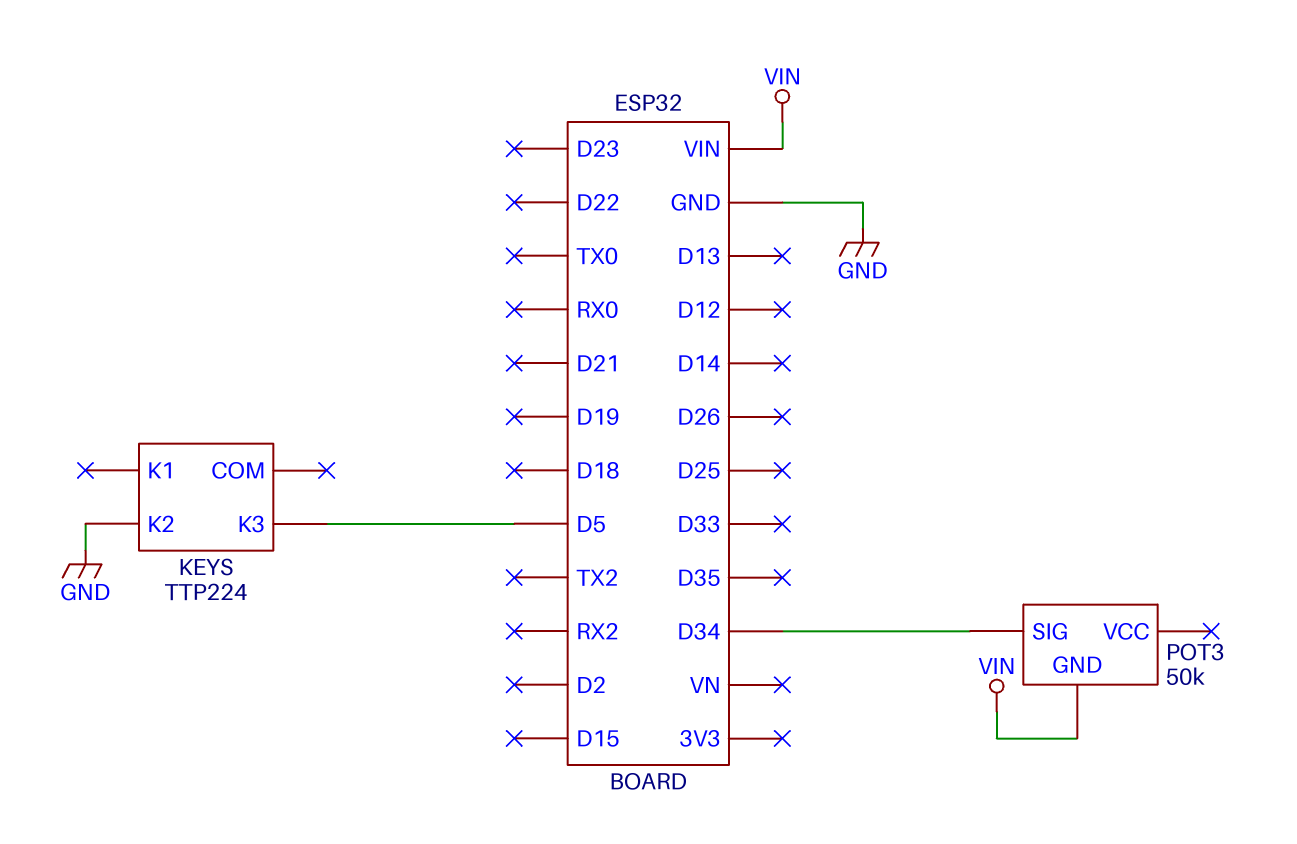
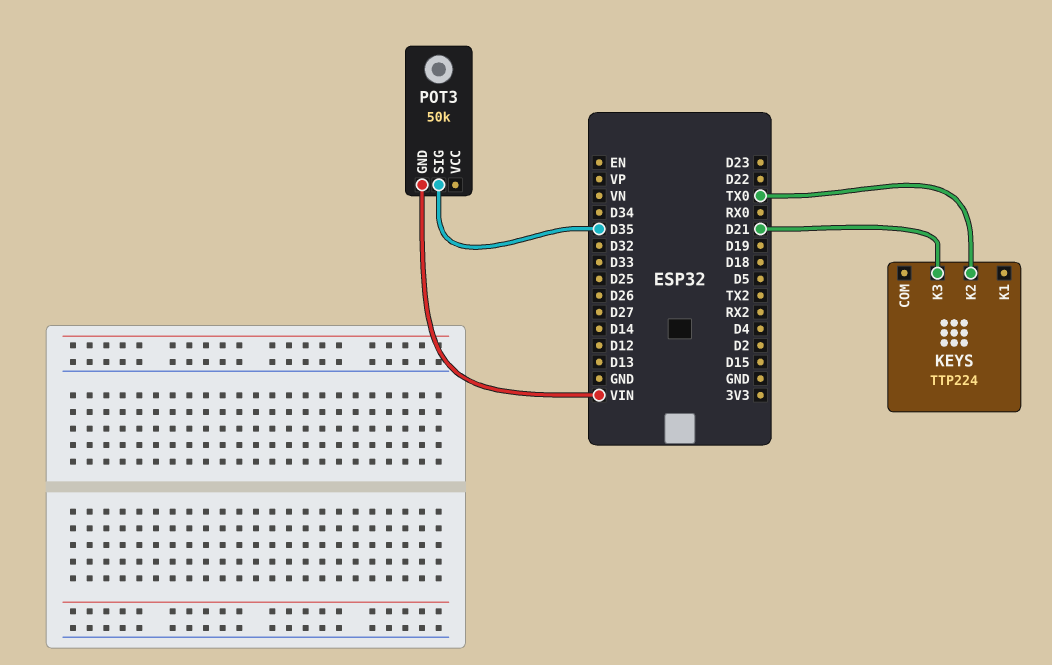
KEYS pin K2: GND -> TX0
KEYS pin K3: D5 -> D21
POT3 pin SIG: D34 -> D35

